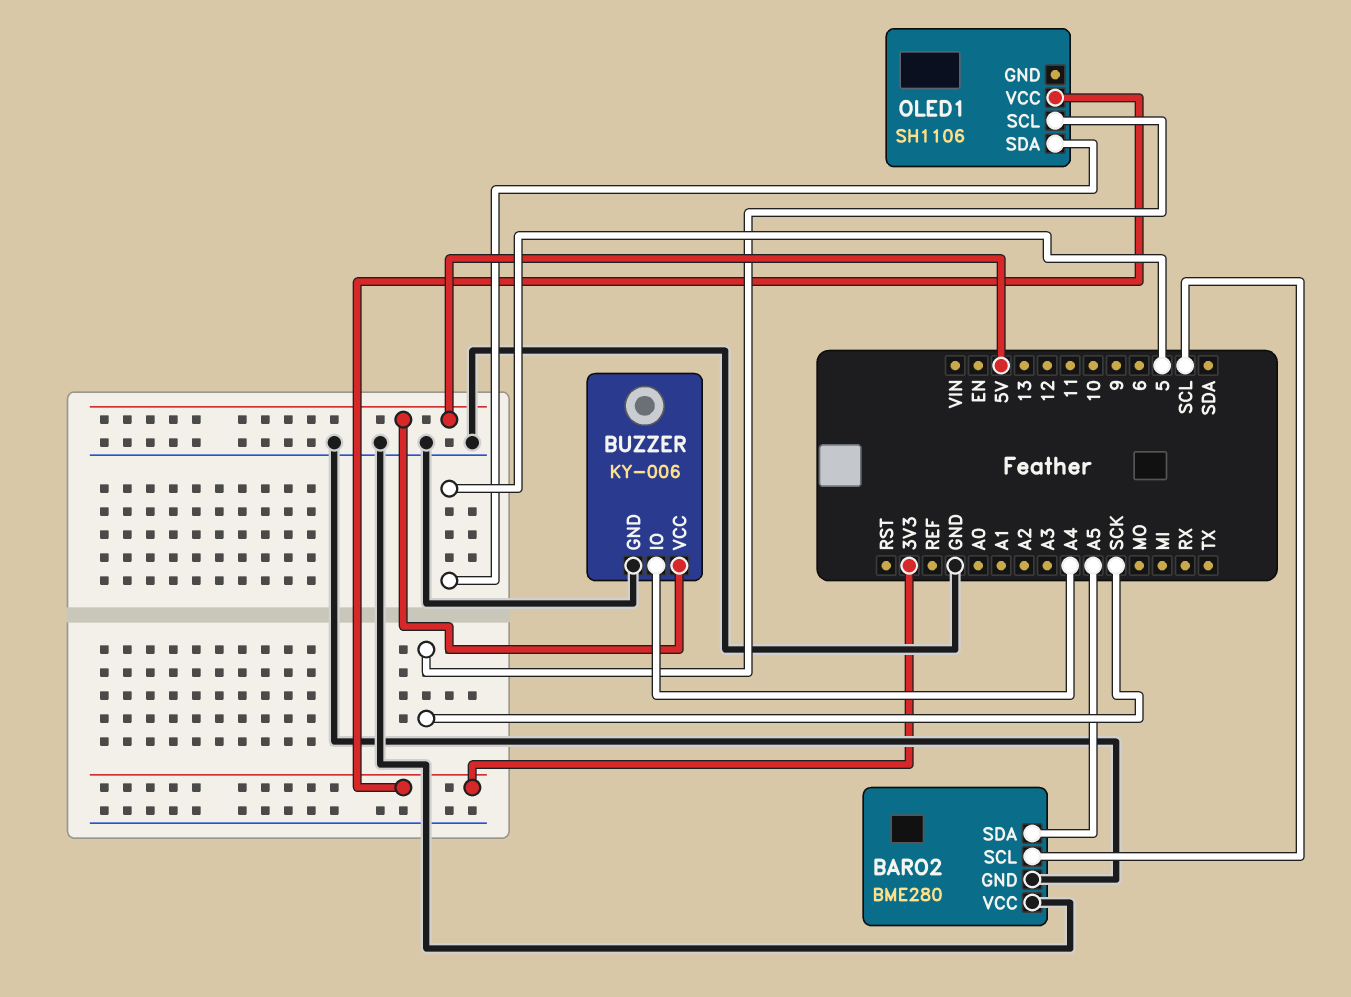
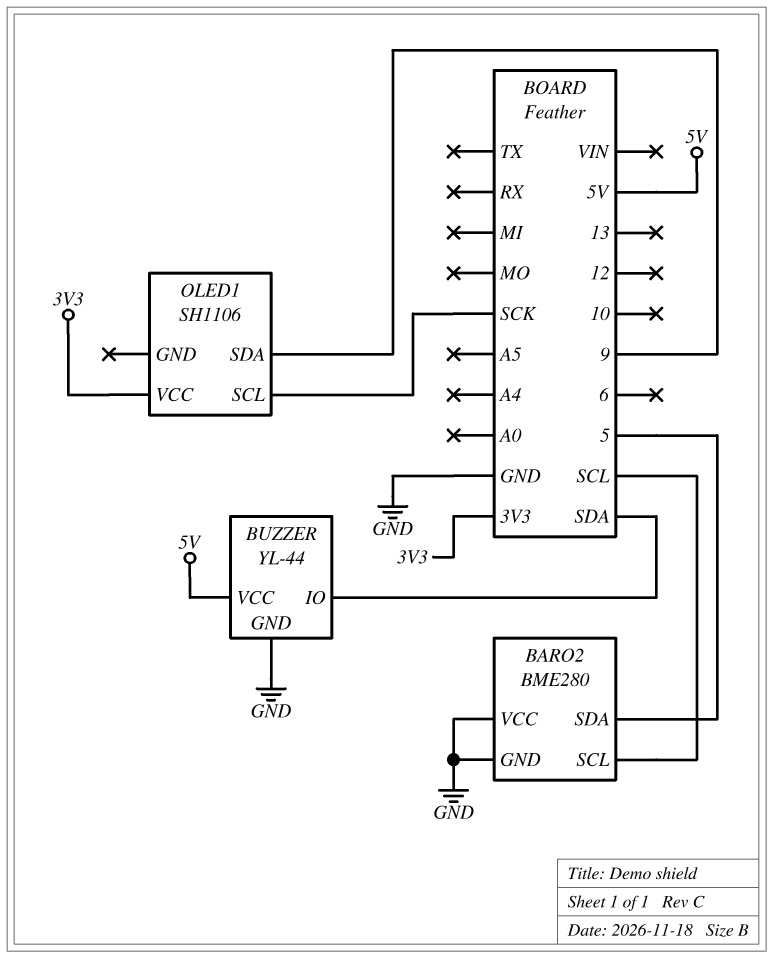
BARO2 pin SDA: A5 -> 5
BUZZER: KY-006 -> YL-44
BUZZER pin IO: A4 -> SDA
OLED1 pin SDA: 5 -> 9

